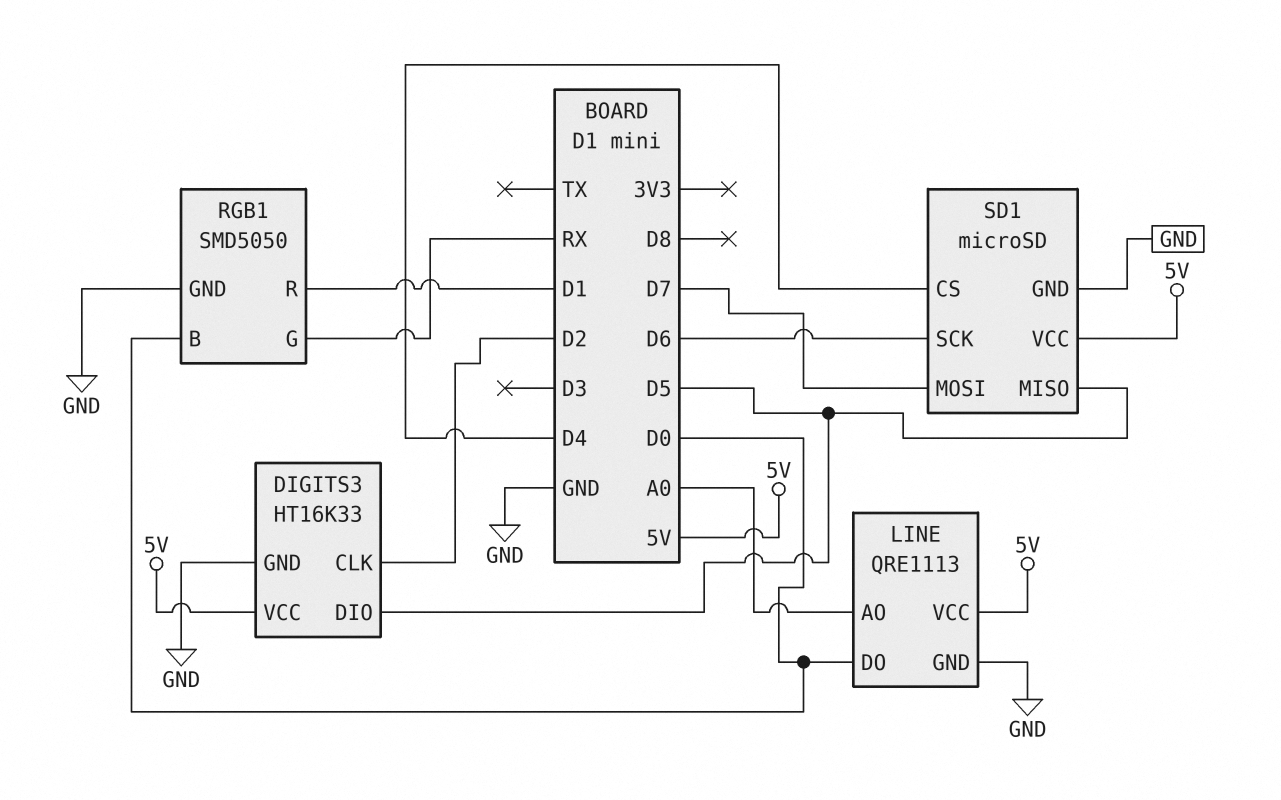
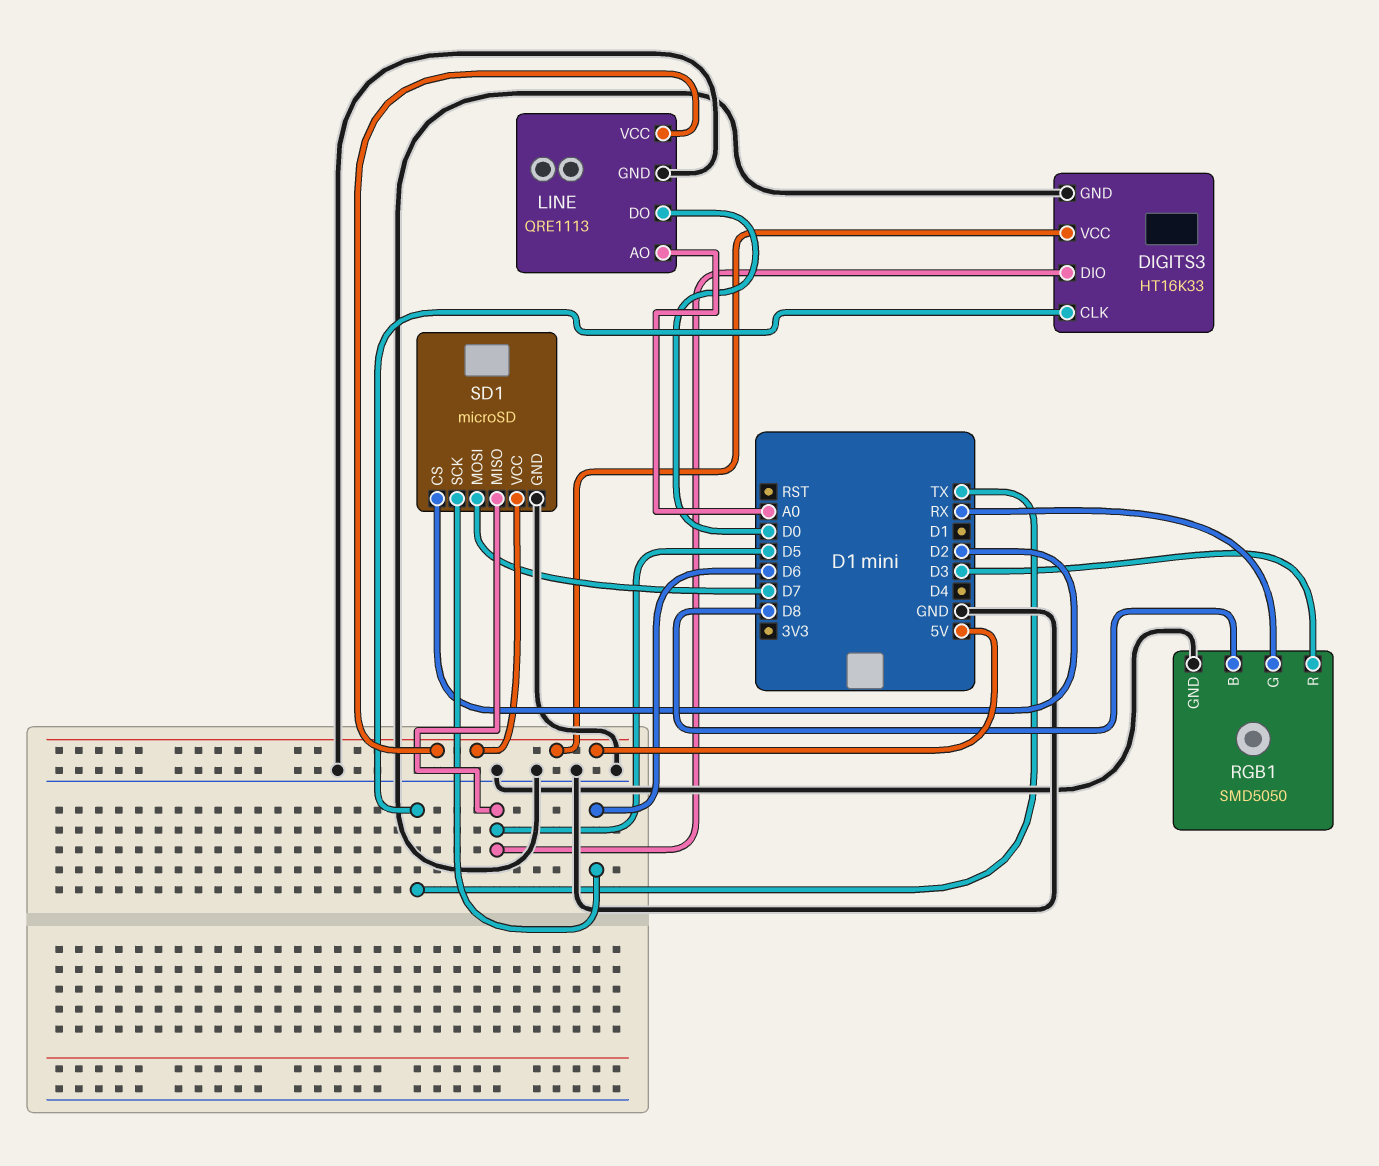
DIGITS3 pin CLK: D2 -> TX
RGB1 pin B: D0 -> D8
RGB1 pin R: D1 -> D3
SD1 pin CS: D4 -> D2

